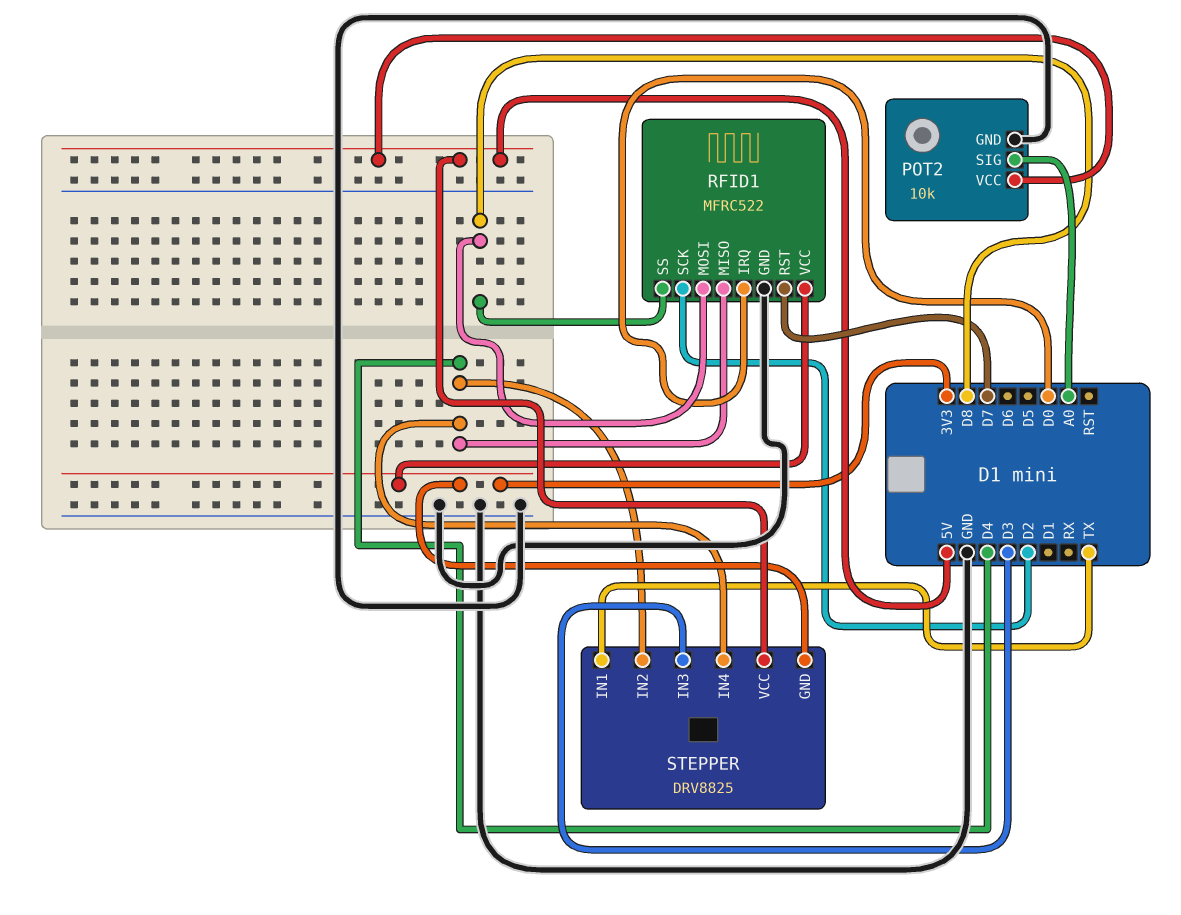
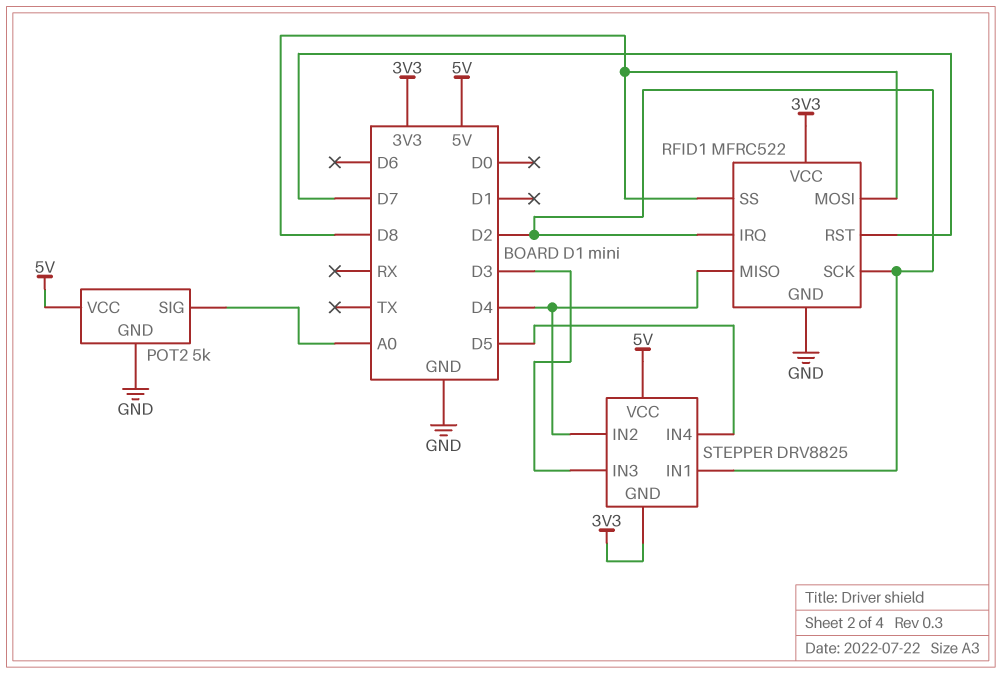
POT2: 10k -> 5k
RFID1 pin IRQ: D0 -> D2
STEPPER pin IN1: TX -> D2
STEPPER pin IN4: D4 -> D5

